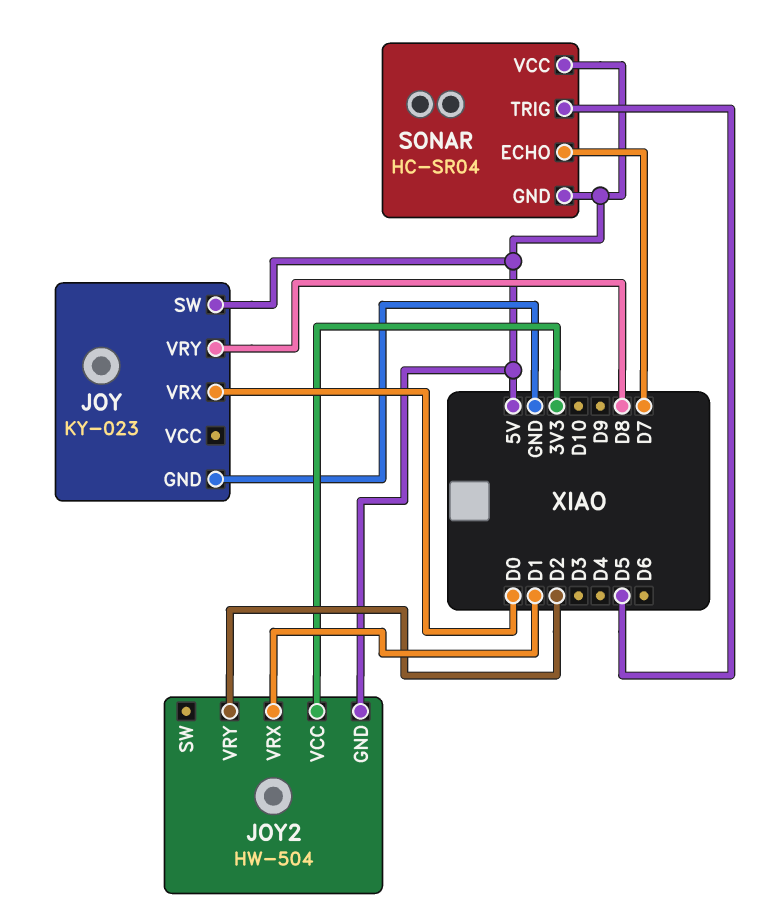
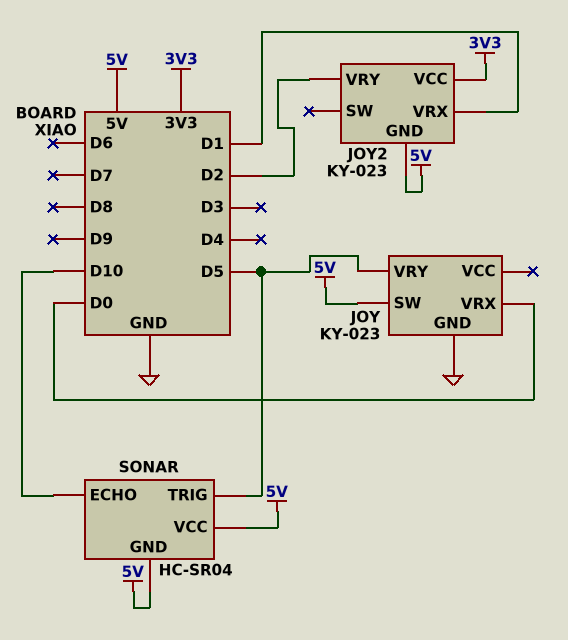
JOY pin VRY: D8 -> D5
JOY2: HW-504 -> KY-023
SONAR pin ECHO: D7 -> D10

